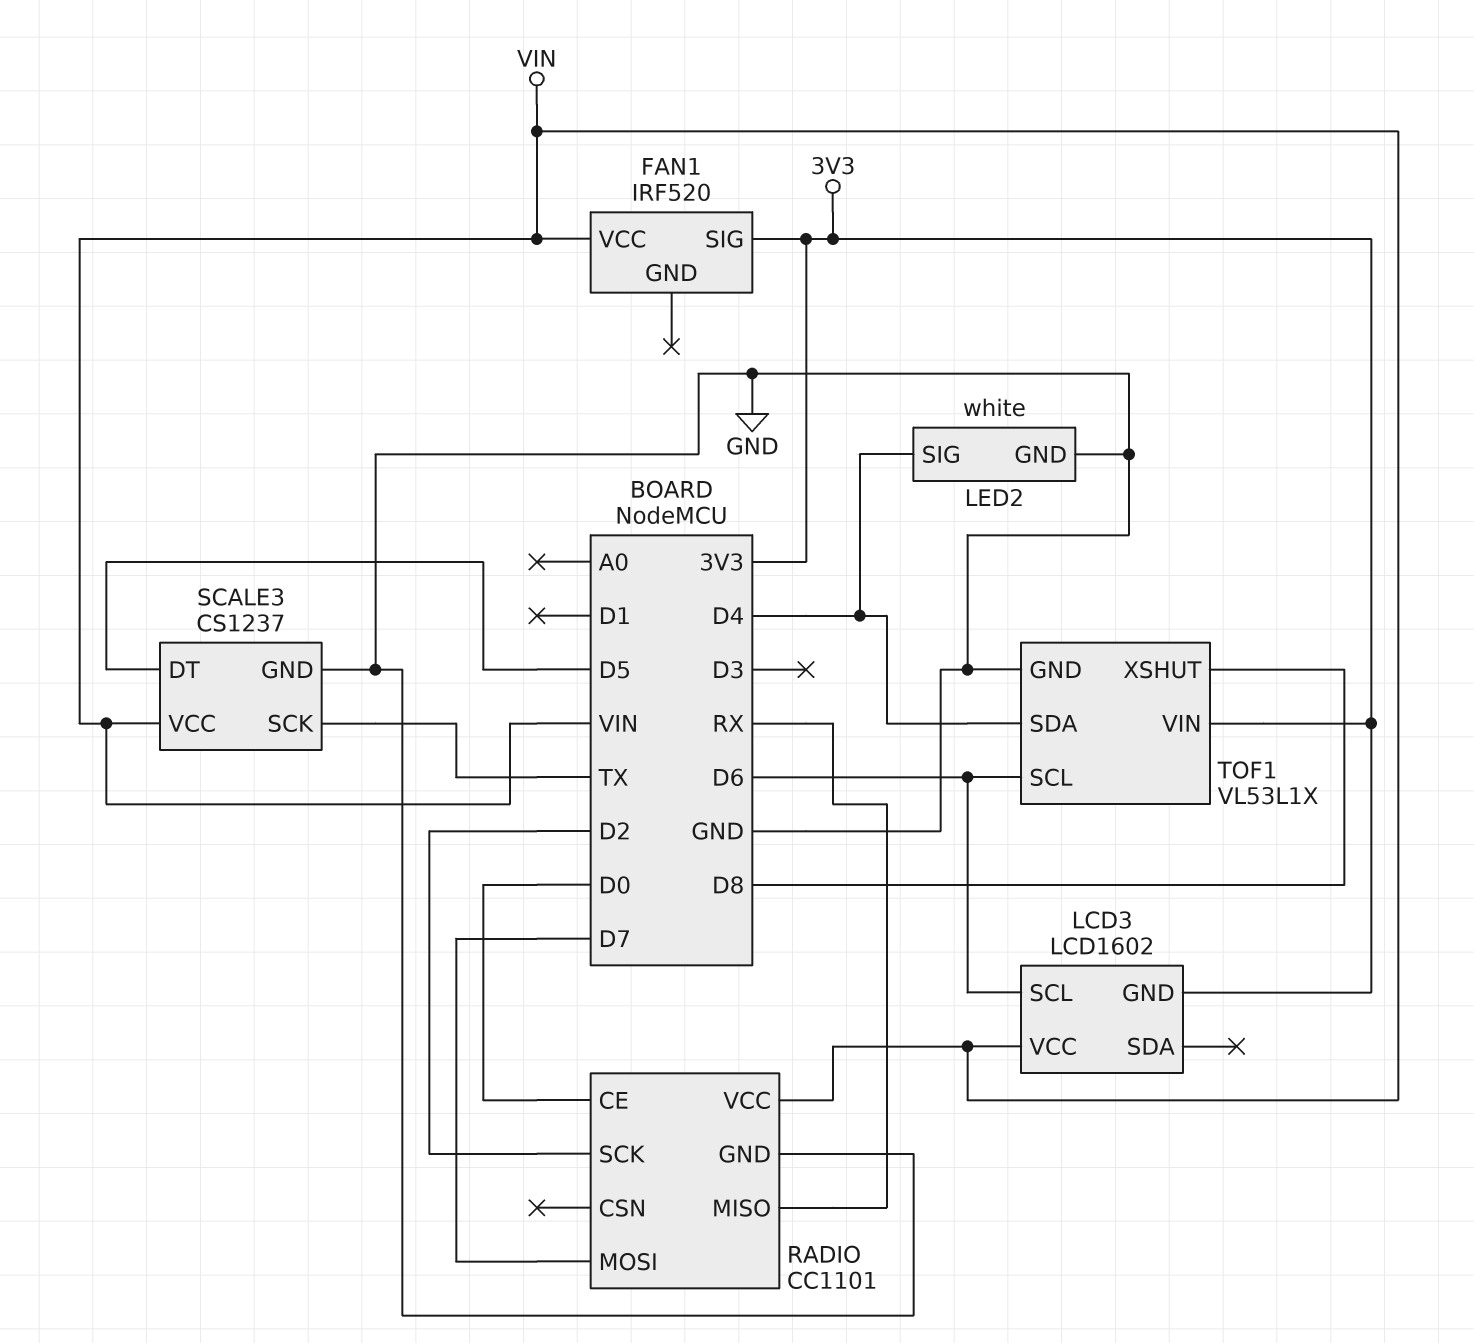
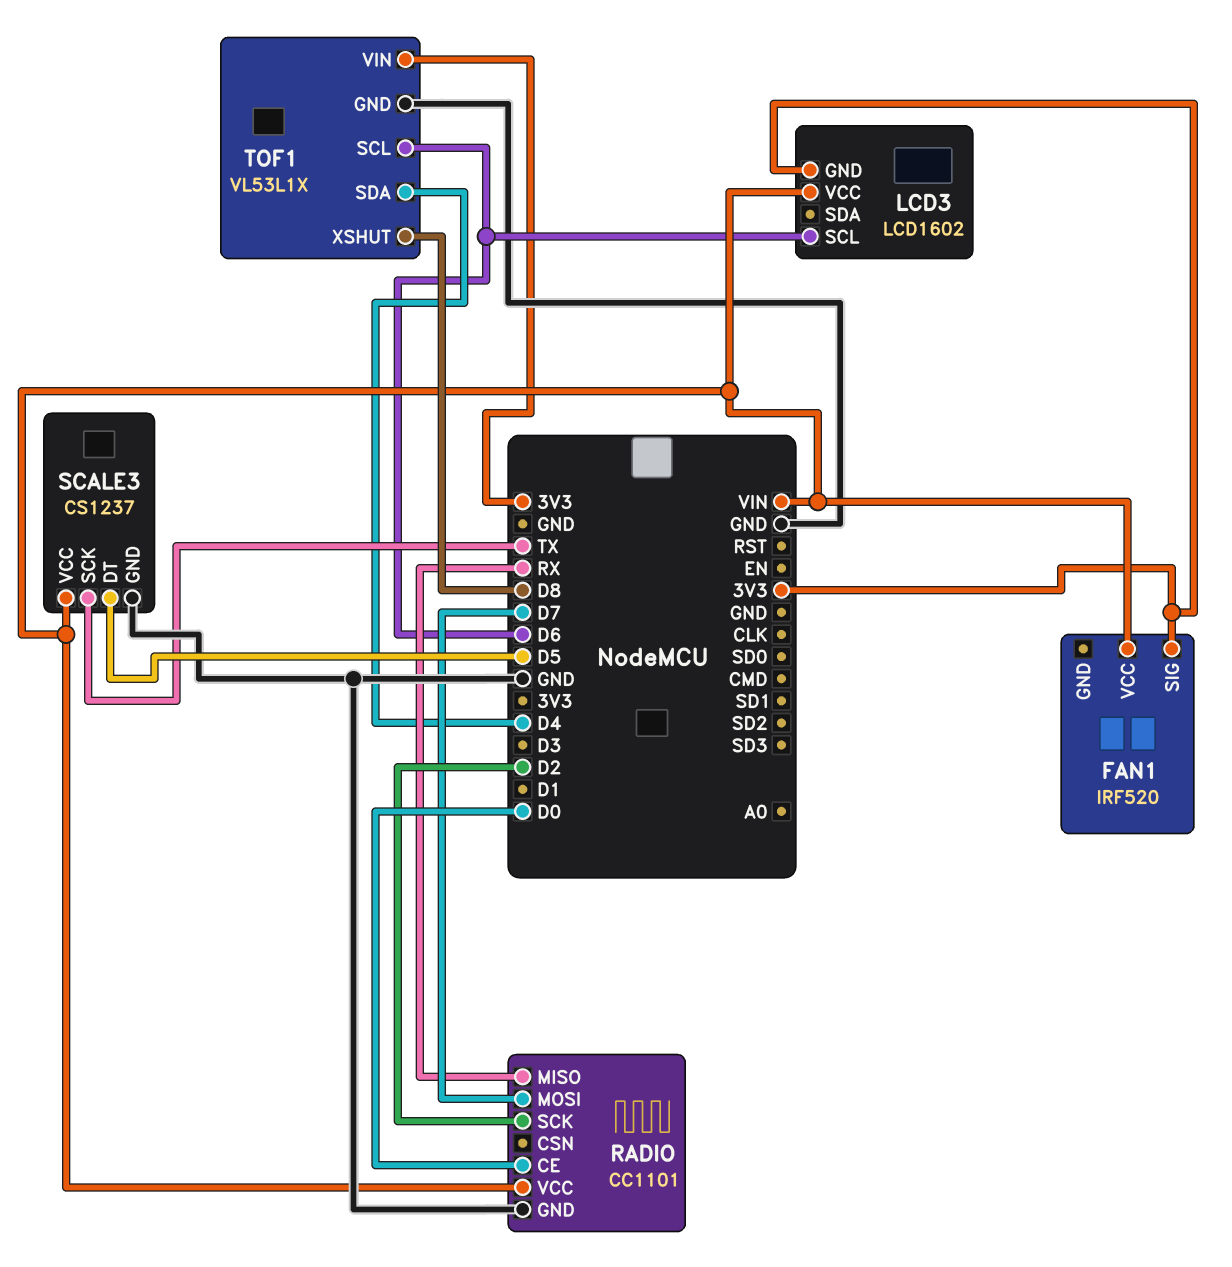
LED2: white -> none
LED2 pin GND: GND -> none
LED2 pin SIG: D4 -> none

